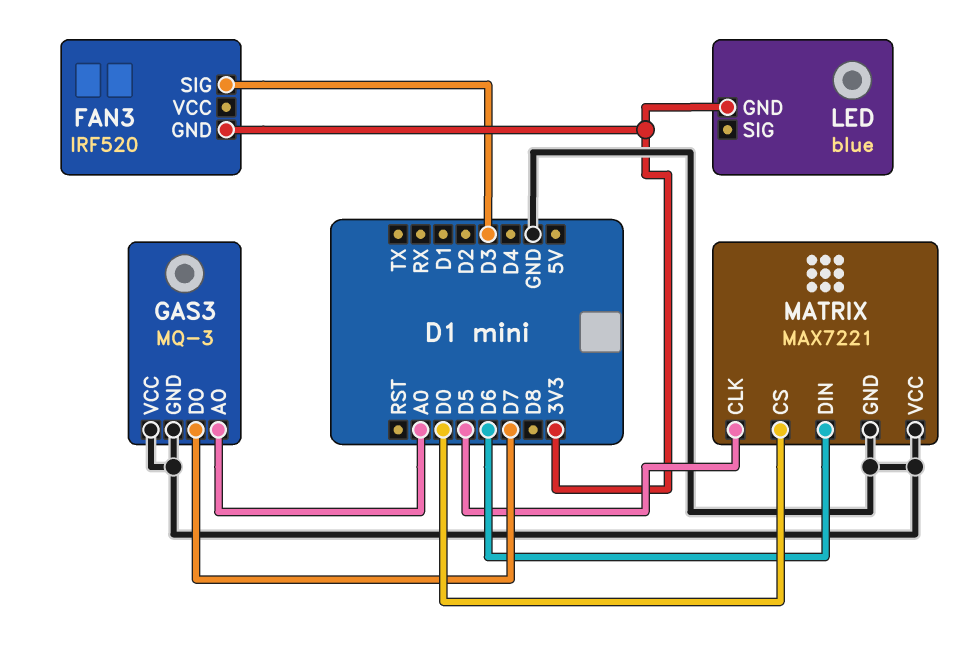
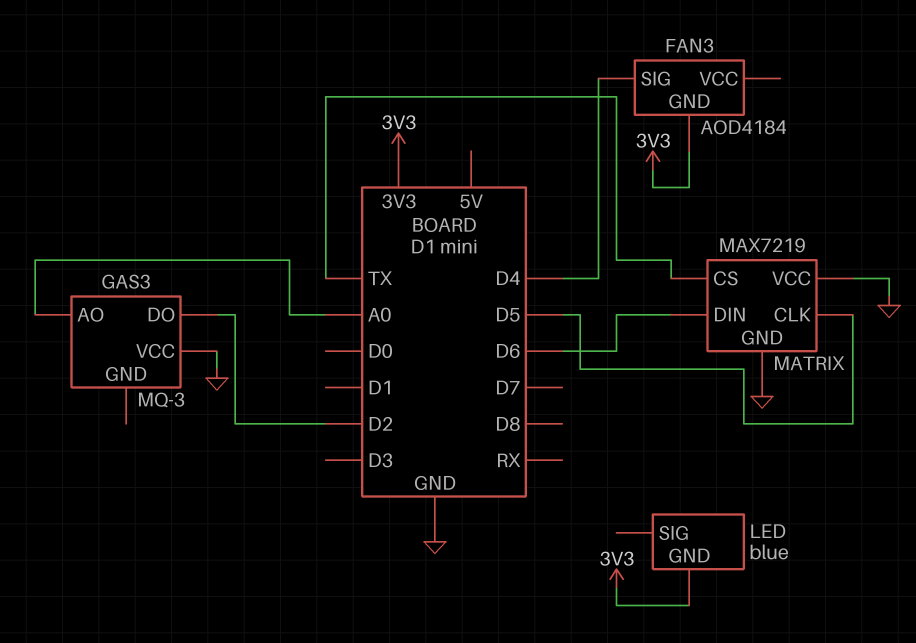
FAN3: IRF520 -> AOD4184
FAN3 pin SIG: D3 -> D4
GAS3 pin DO: D7 -> D2
GAS3 pin GND: GND -> none
MATRIX: MAX7221 -> MAX7219
MATRIX pin CS: D0 -> TX

